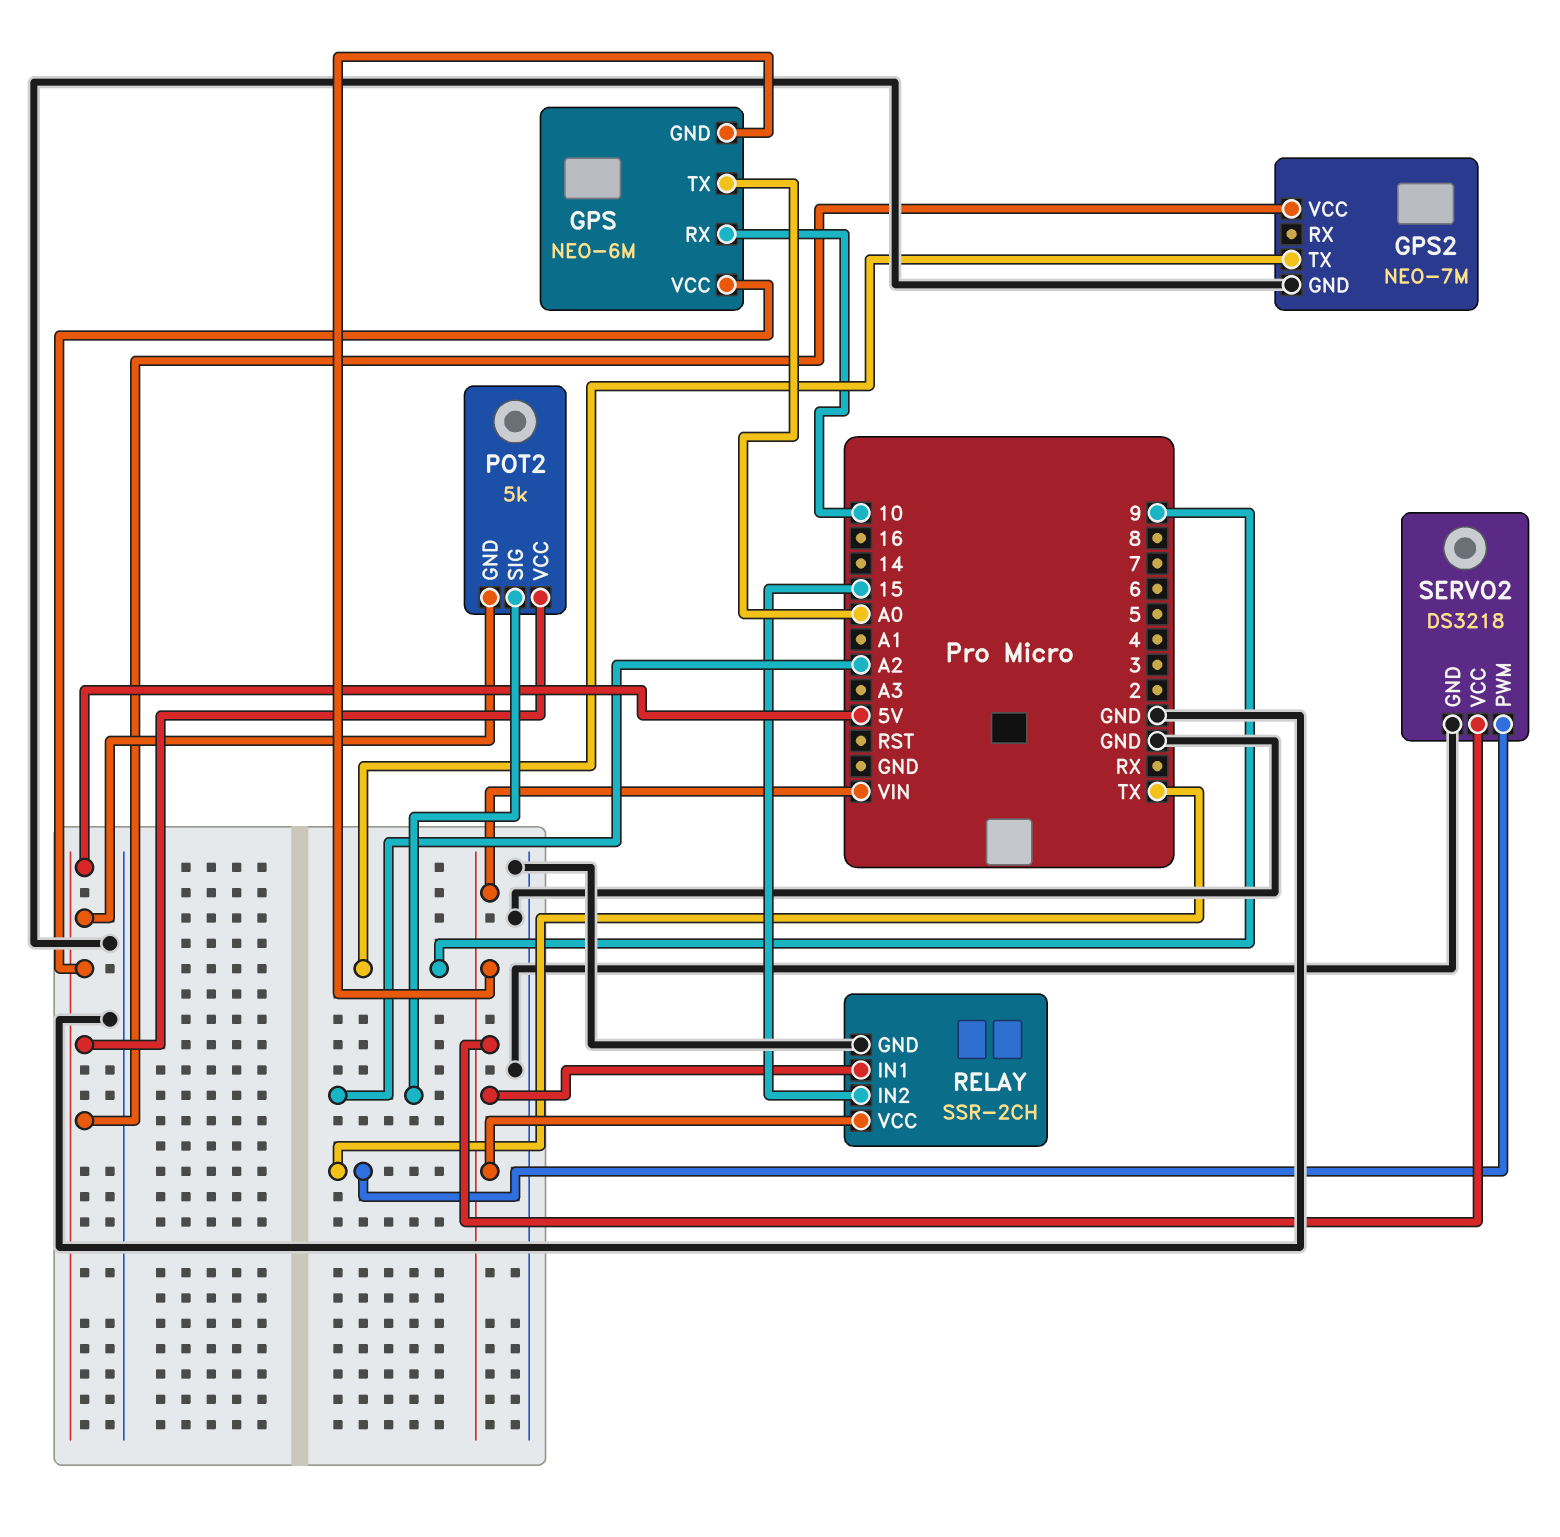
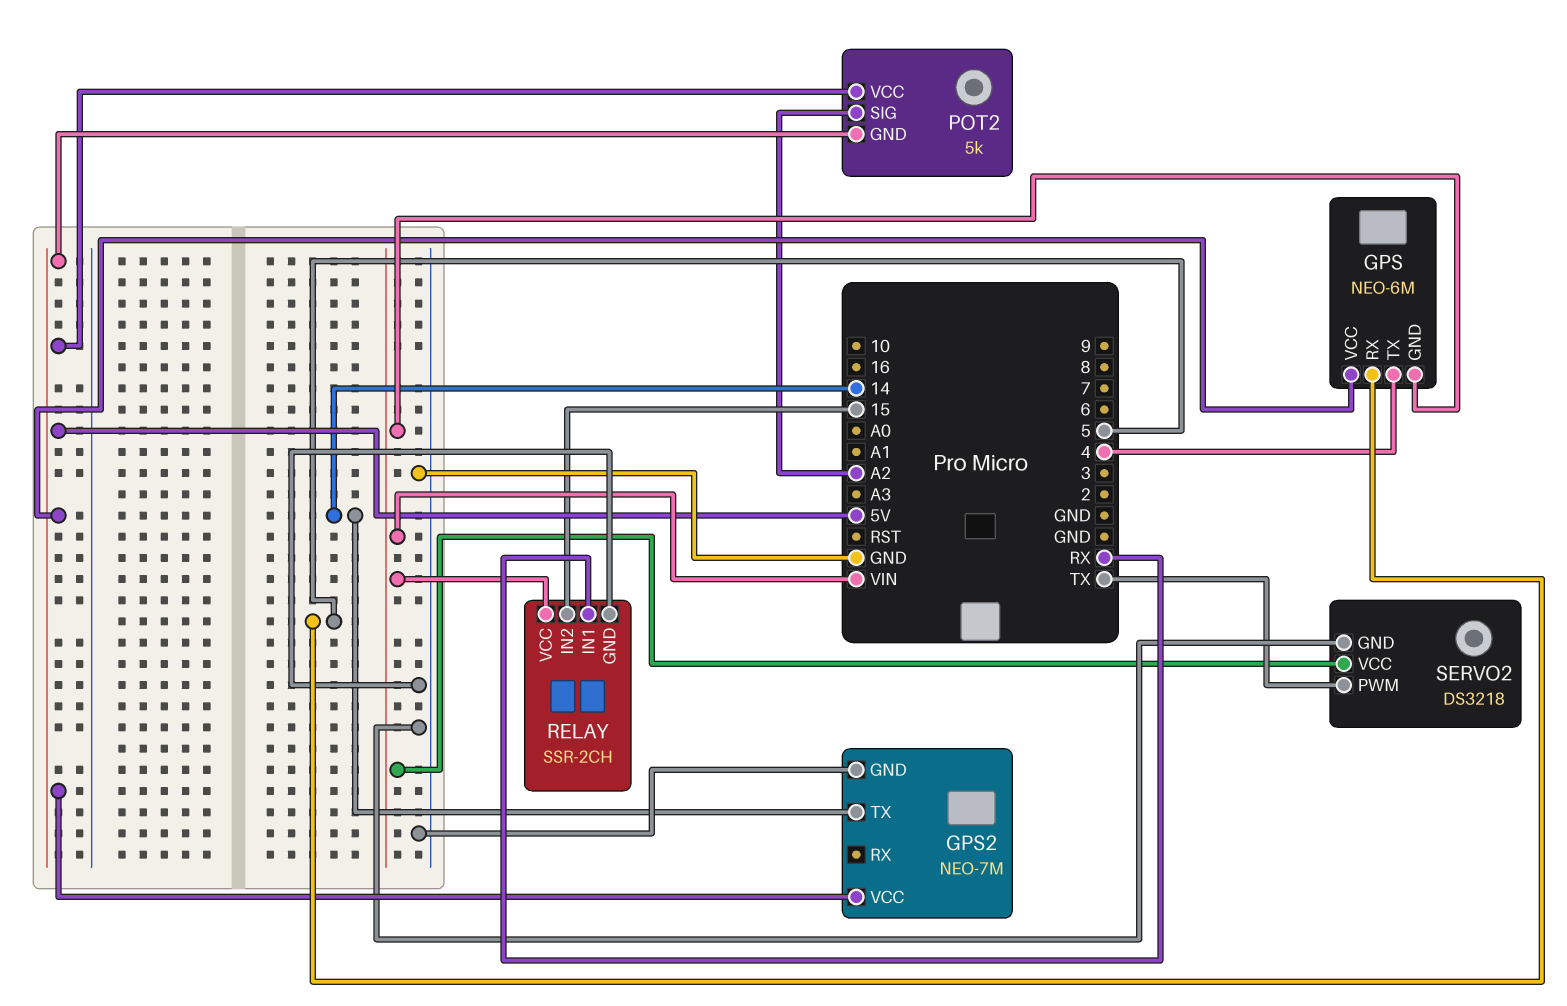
GPS pin RX: 10 -> 5
GPS pin TX: A0 -> 4
GPS2 pin TX: 9 -> 14
RELAY pin IN1: VIN -> RX

